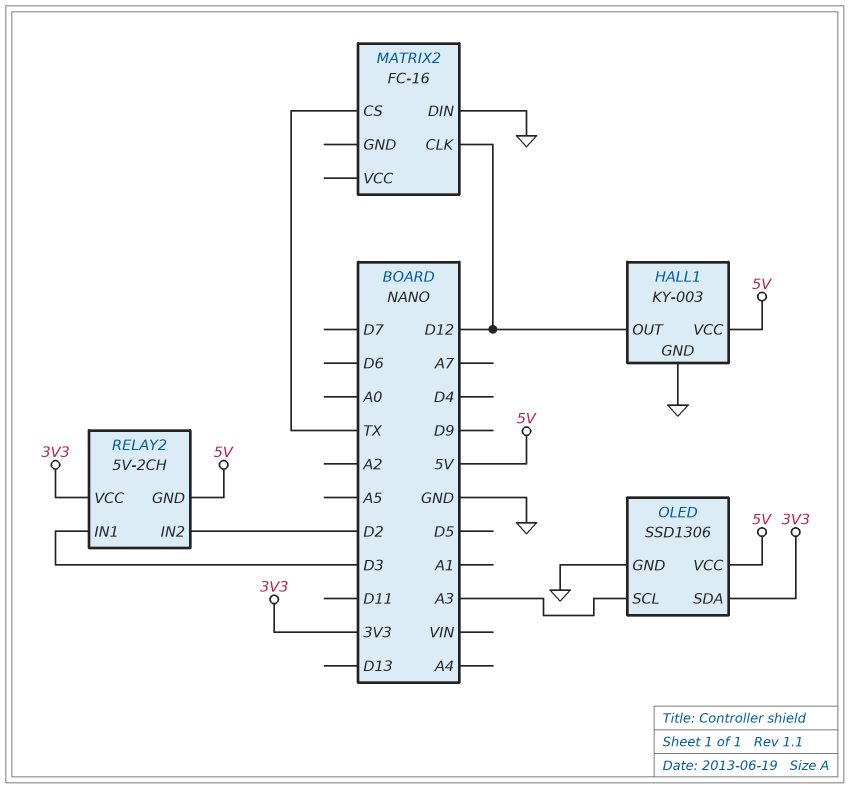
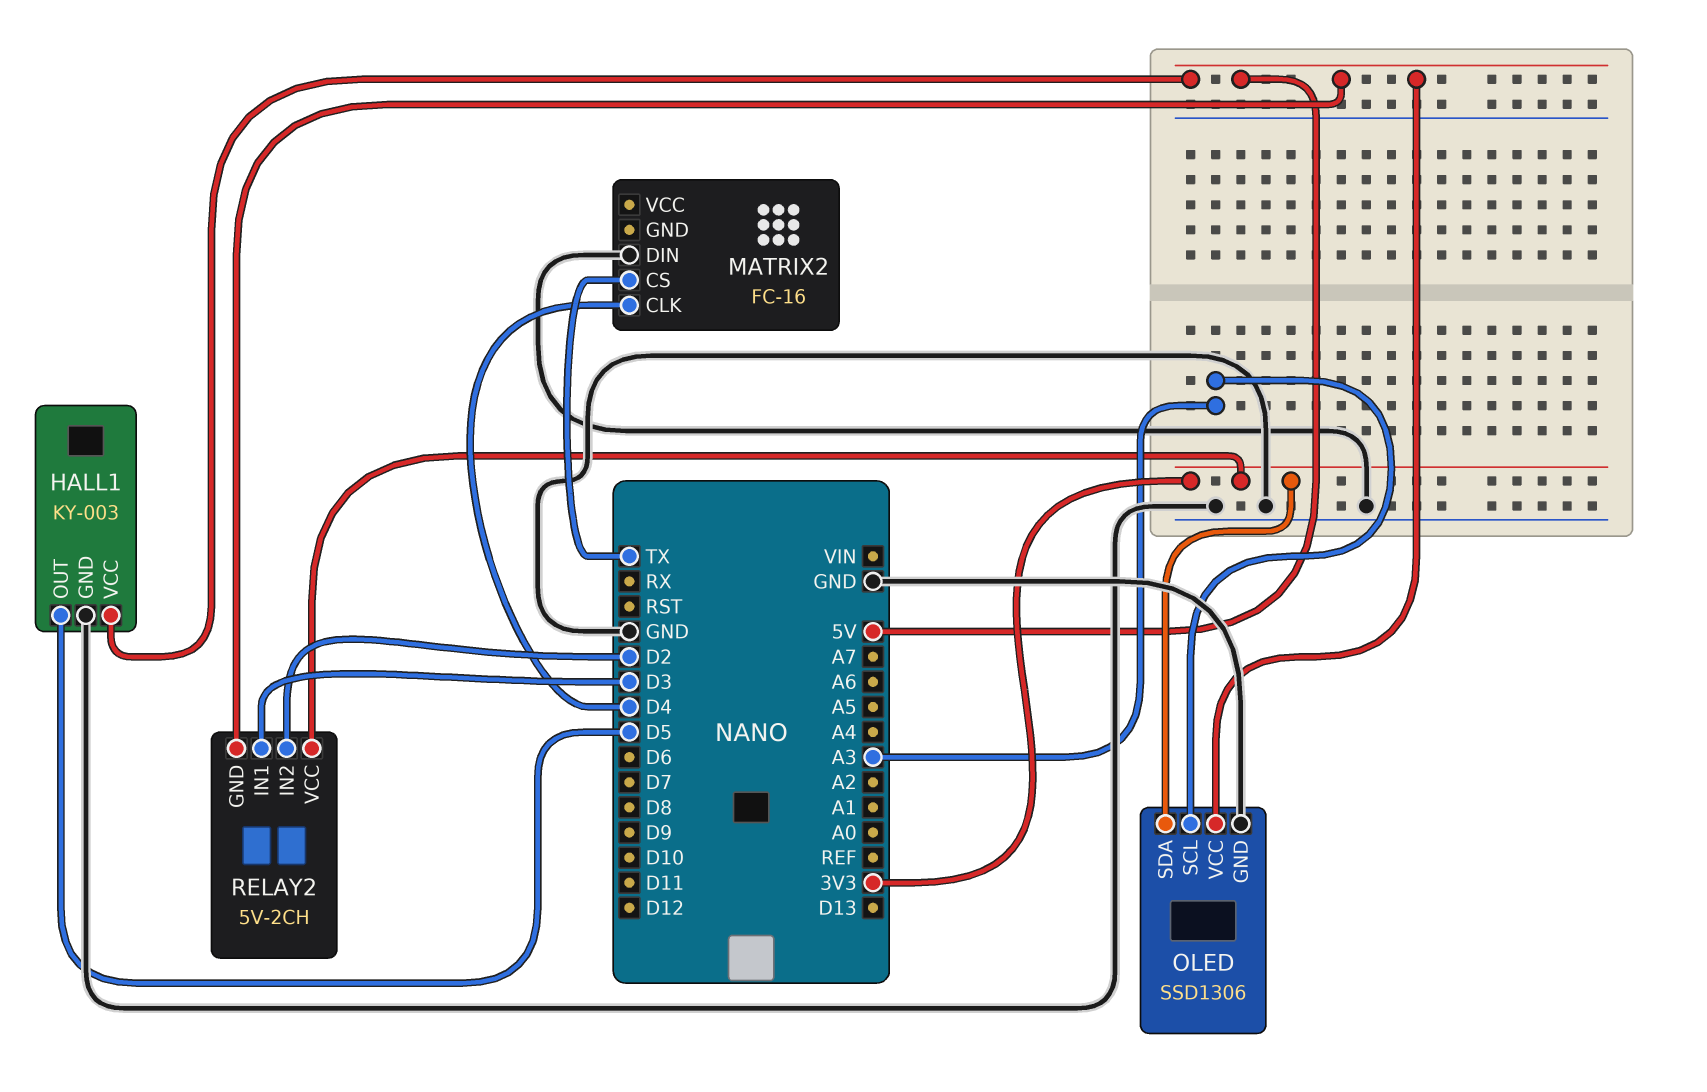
HALL1 pin OUT: D12 -> D5
MATRIX2 pin CLK: D12 -> D4

